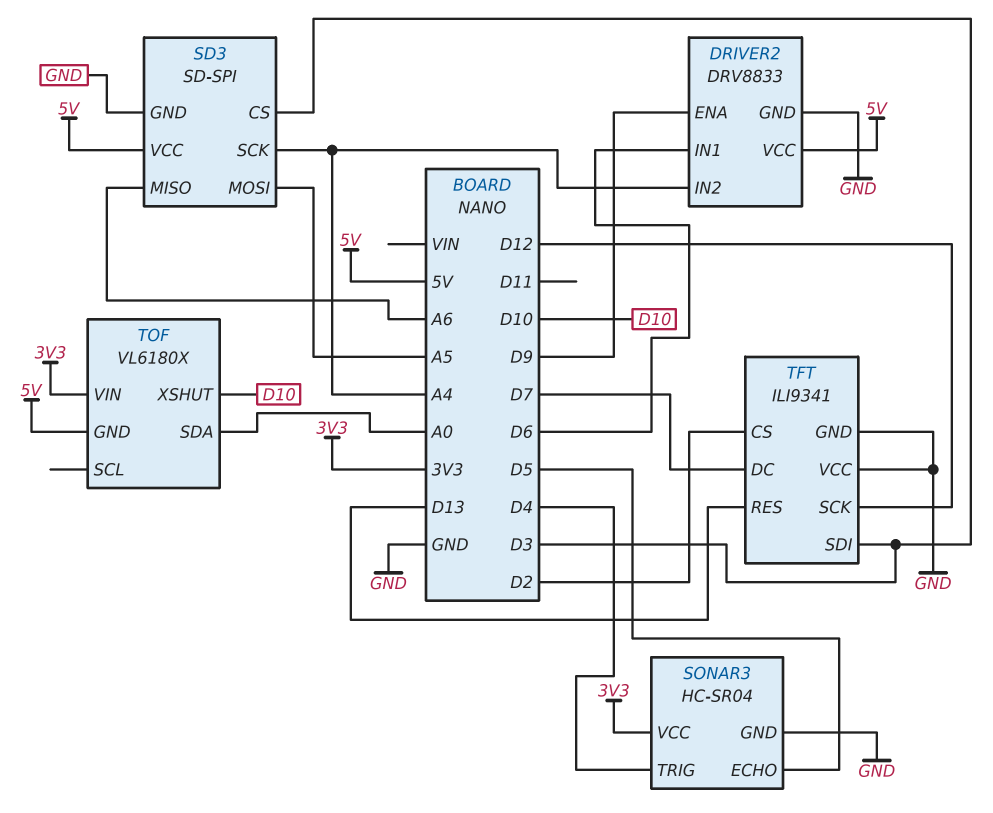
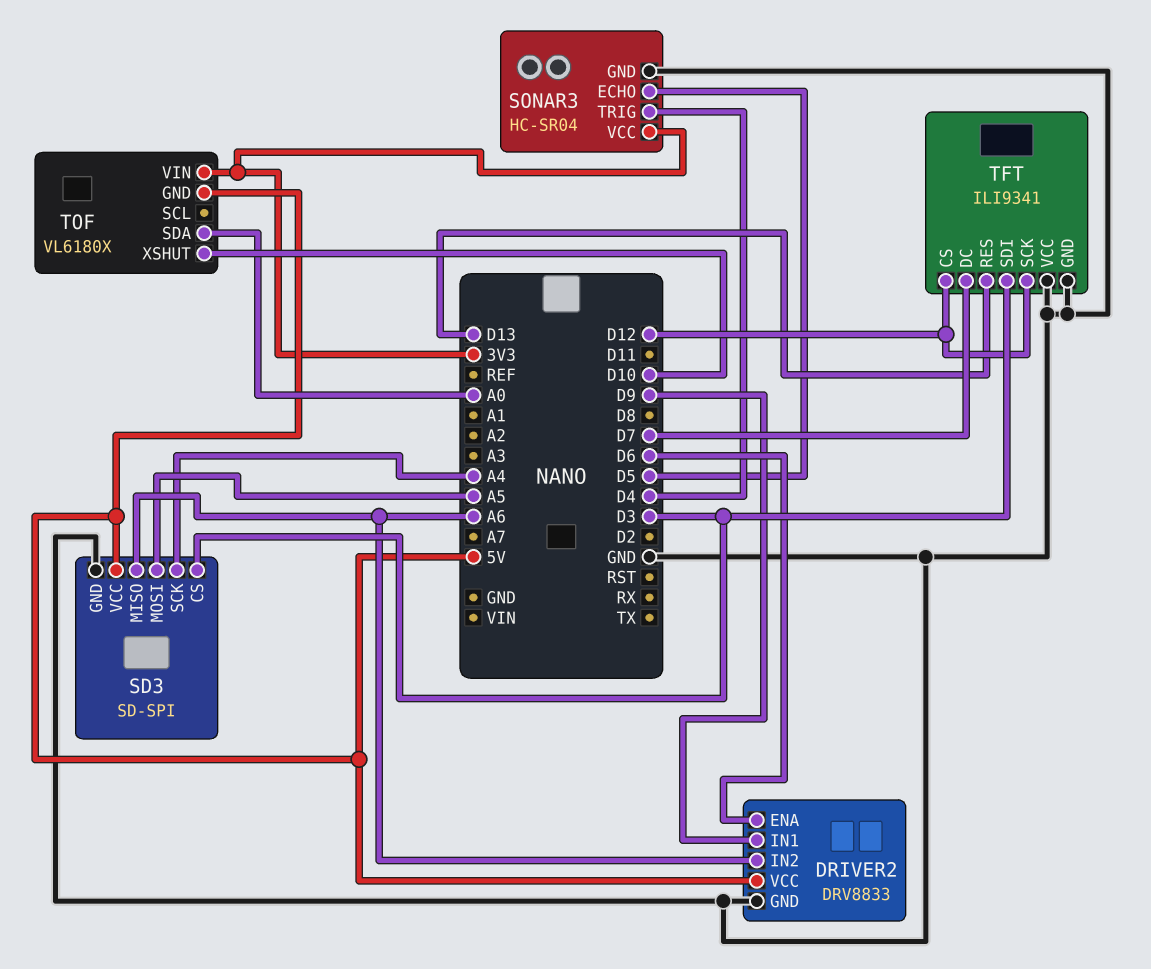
DRIVER2 pin ENA: D9 -> D6
DRIVER2 pin IN1: D6 -> D9
DRIVER2 pin IN2: A4 -> A6
TFT pin CS: D2 -> D12

